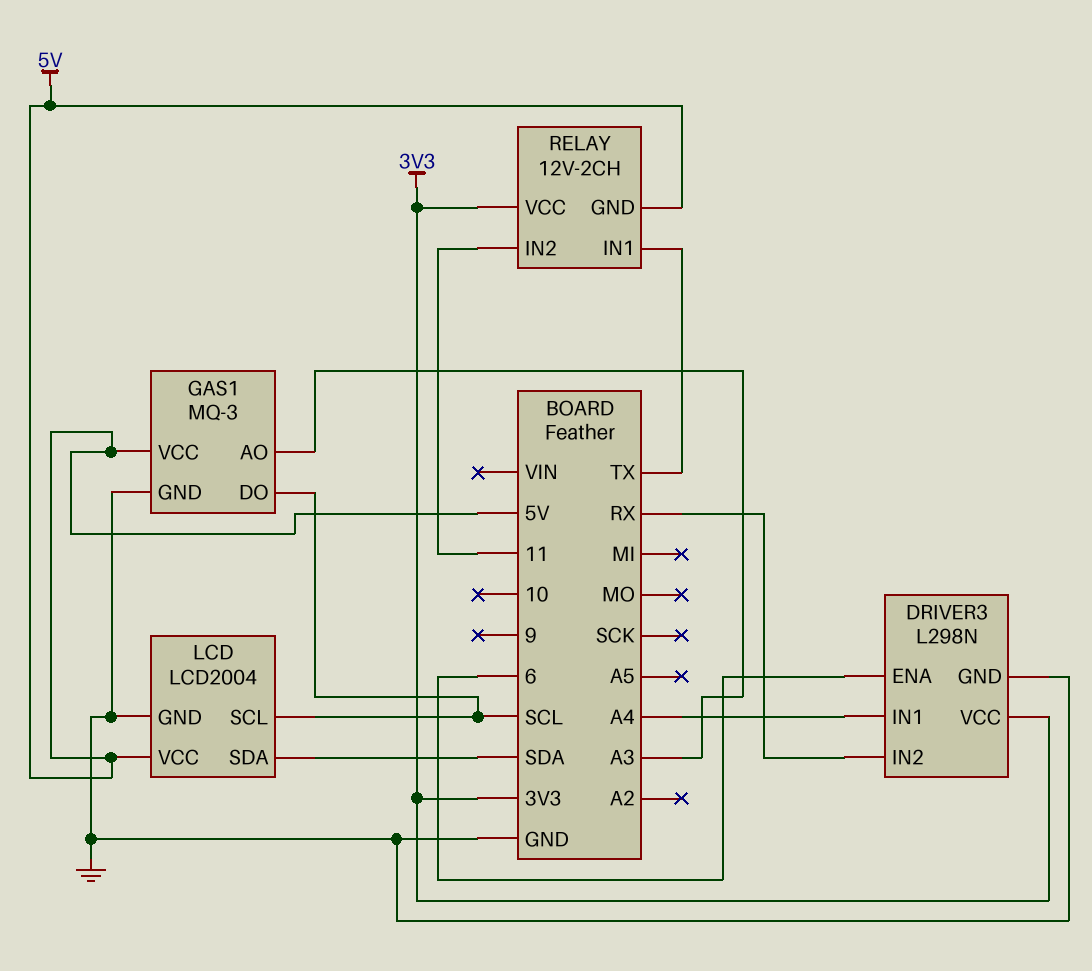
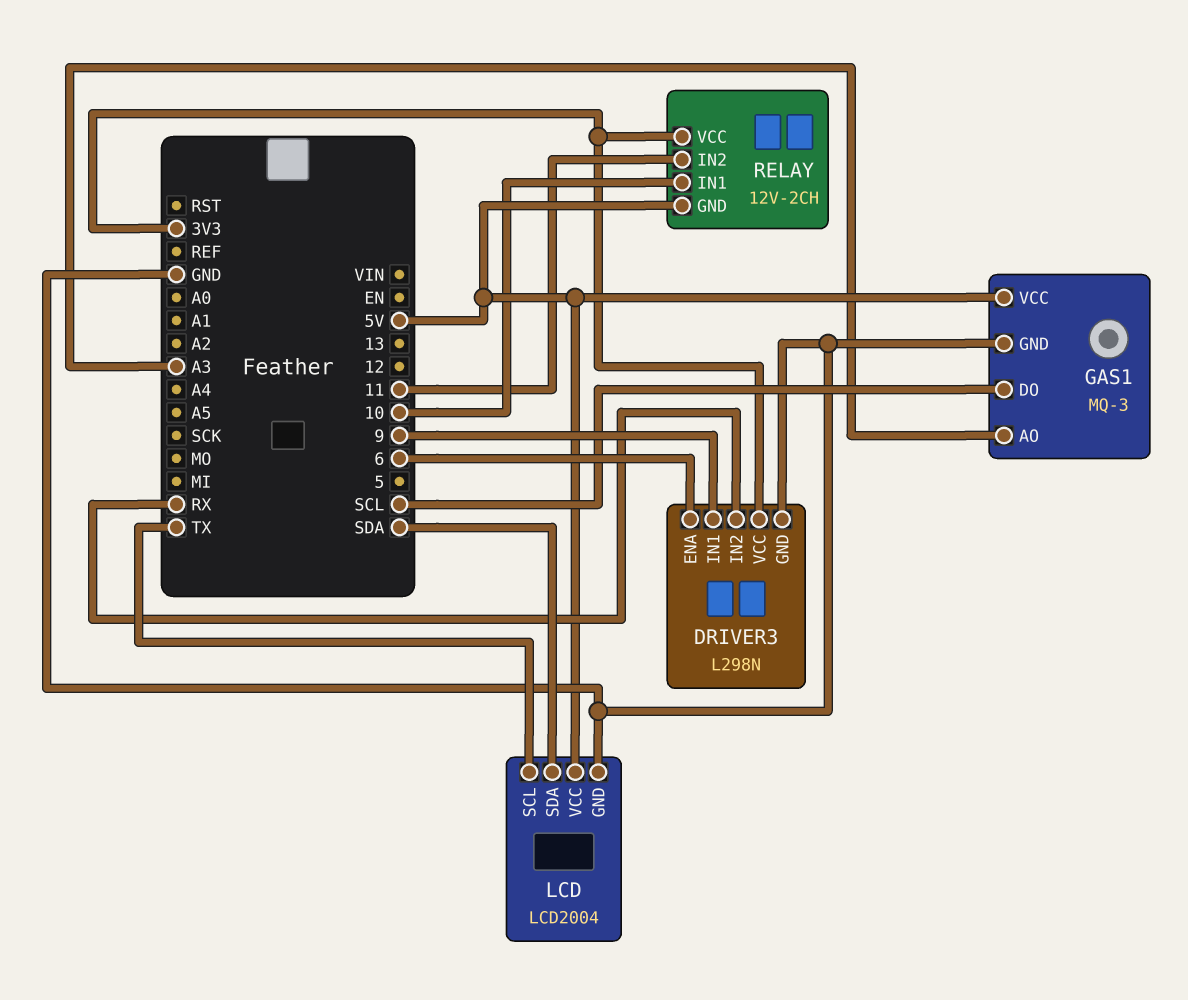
DRIVER3 pin IN1: A4 -> 9
LCD pin SCL: SCL -> TX
RELAY pin IN1: TX -> 10

